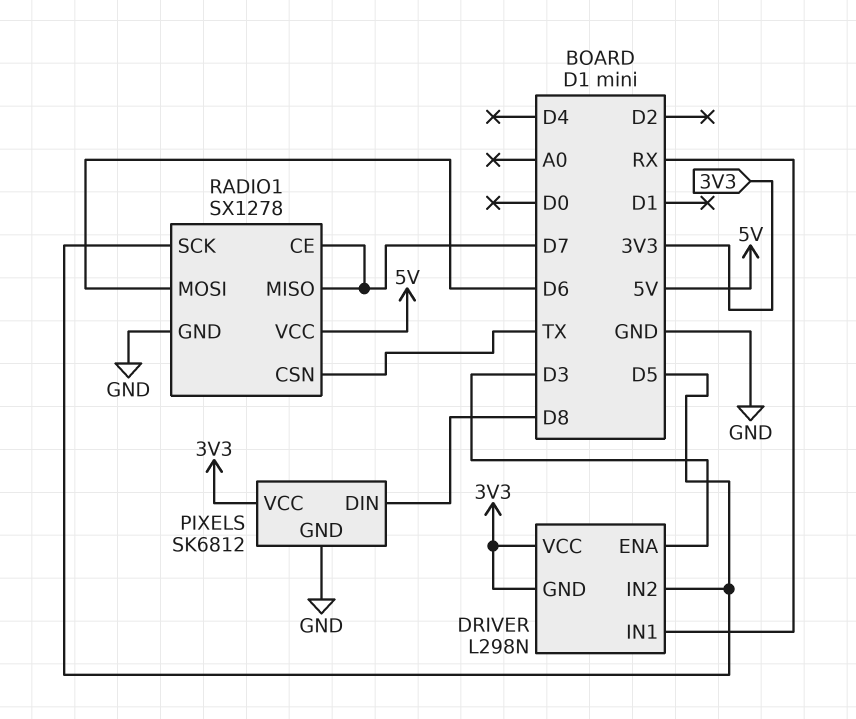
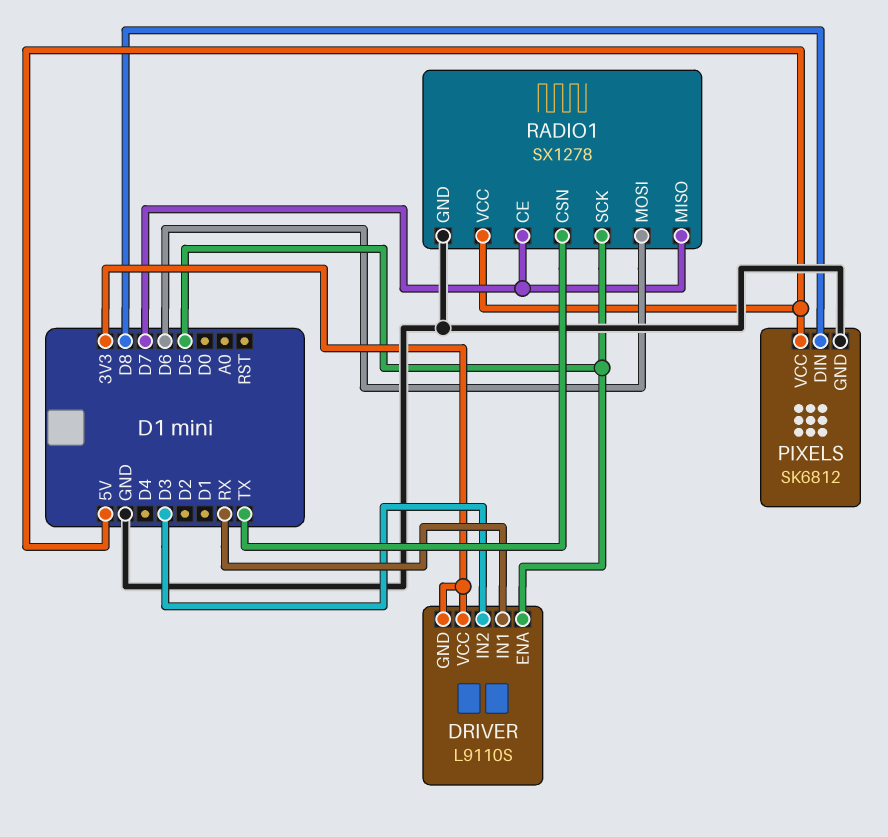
DRIVER: L298N -> L9110S
DRIVER pin ENA: D3 -> D5
DRIVER pin IN2: D5 -> D3
PIXELS pin VCC: 3V3 -> 5V

